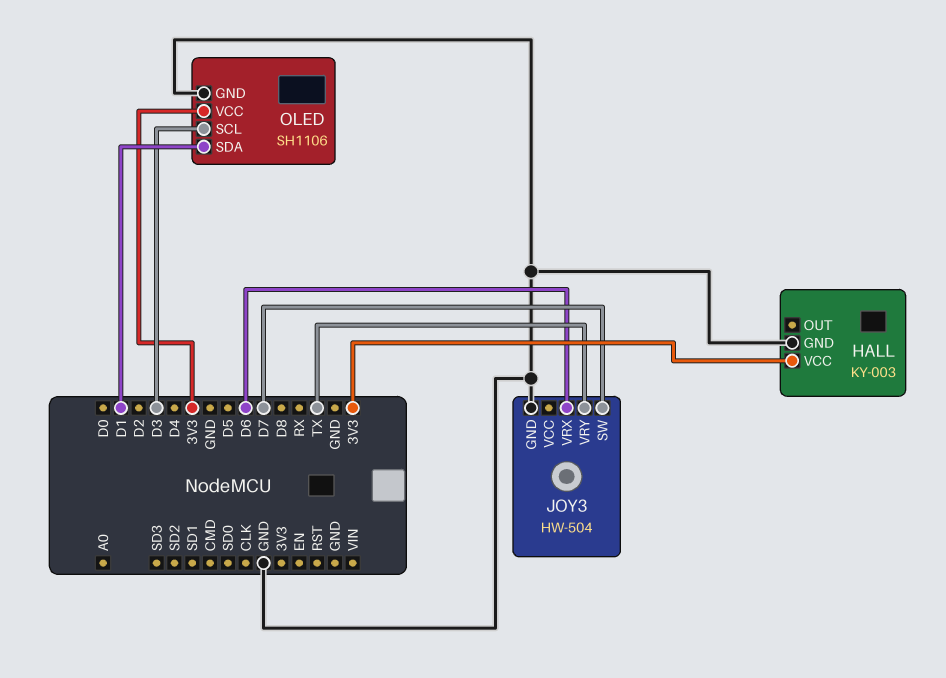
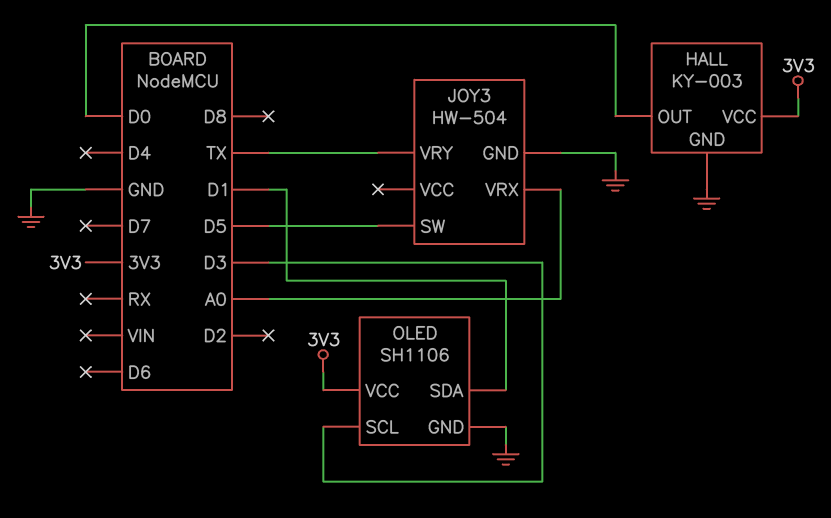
HALL pin OUT: none -> D0
JOY3 pin SW: D7 -> D5
JOY3 pin VRX: D6 -> A0

